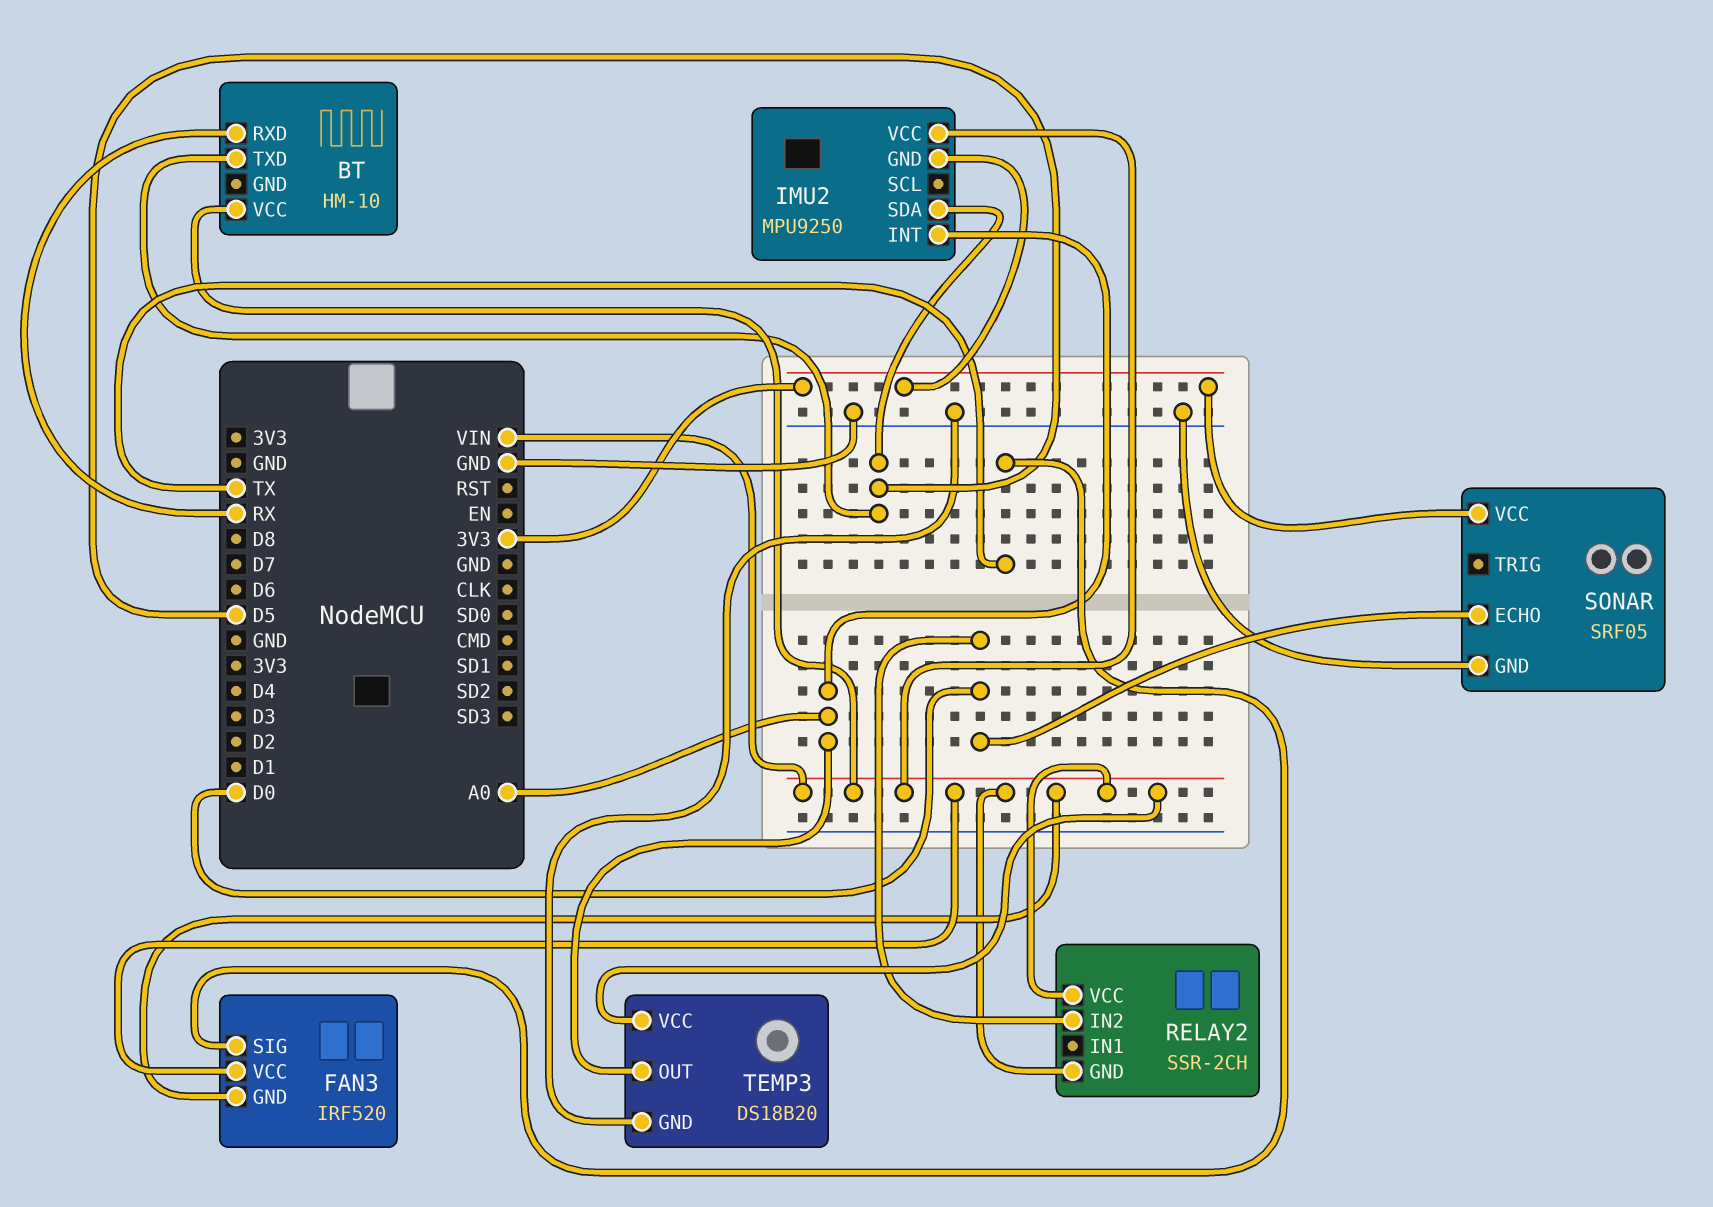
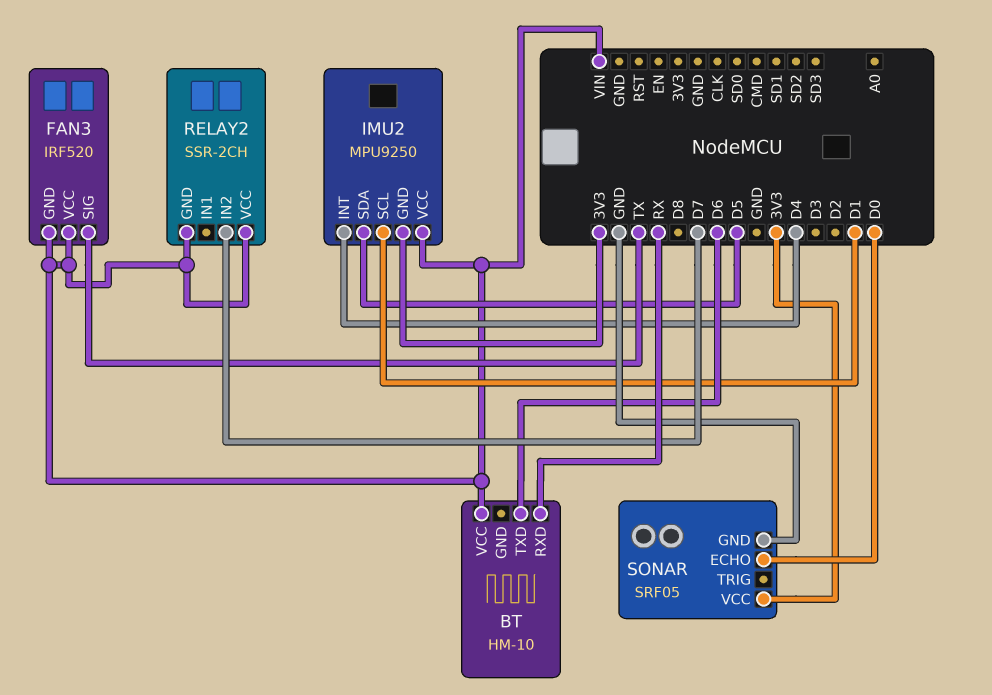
BT pin TXD: D5 -> D6
IMU2 pin INT: A0 -> D4
IMU2 pin SCL: none -> D1
RELAY2 pin IN2: D0 -> D7
TEMP3: DS18B20 -> none
TEMP3 pin GND: GND -> none
TEMP3 pin OUT: A0 -> none
TEMP3 pin VCC: VIN -> none

